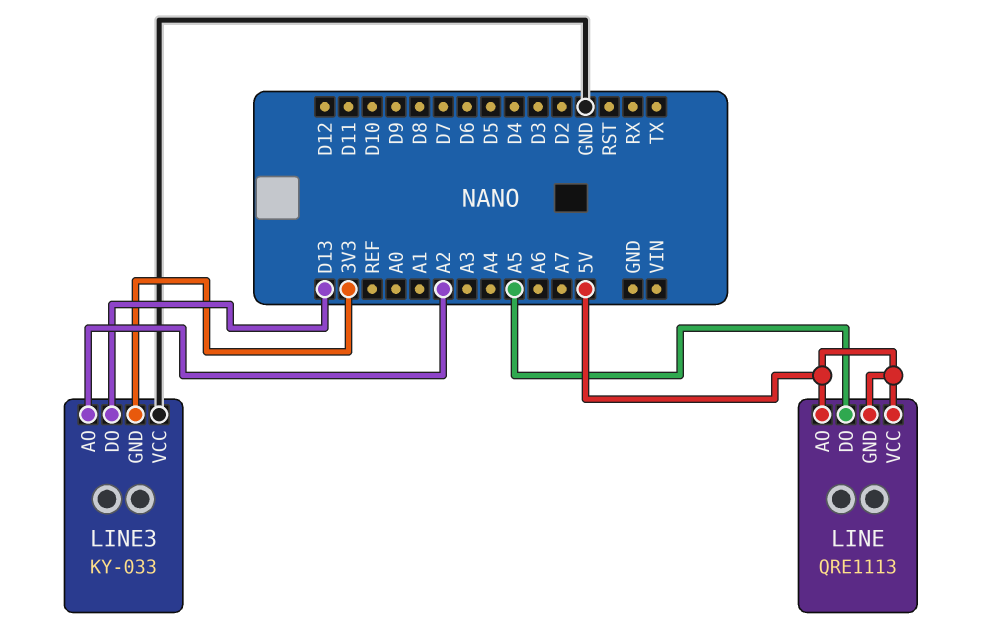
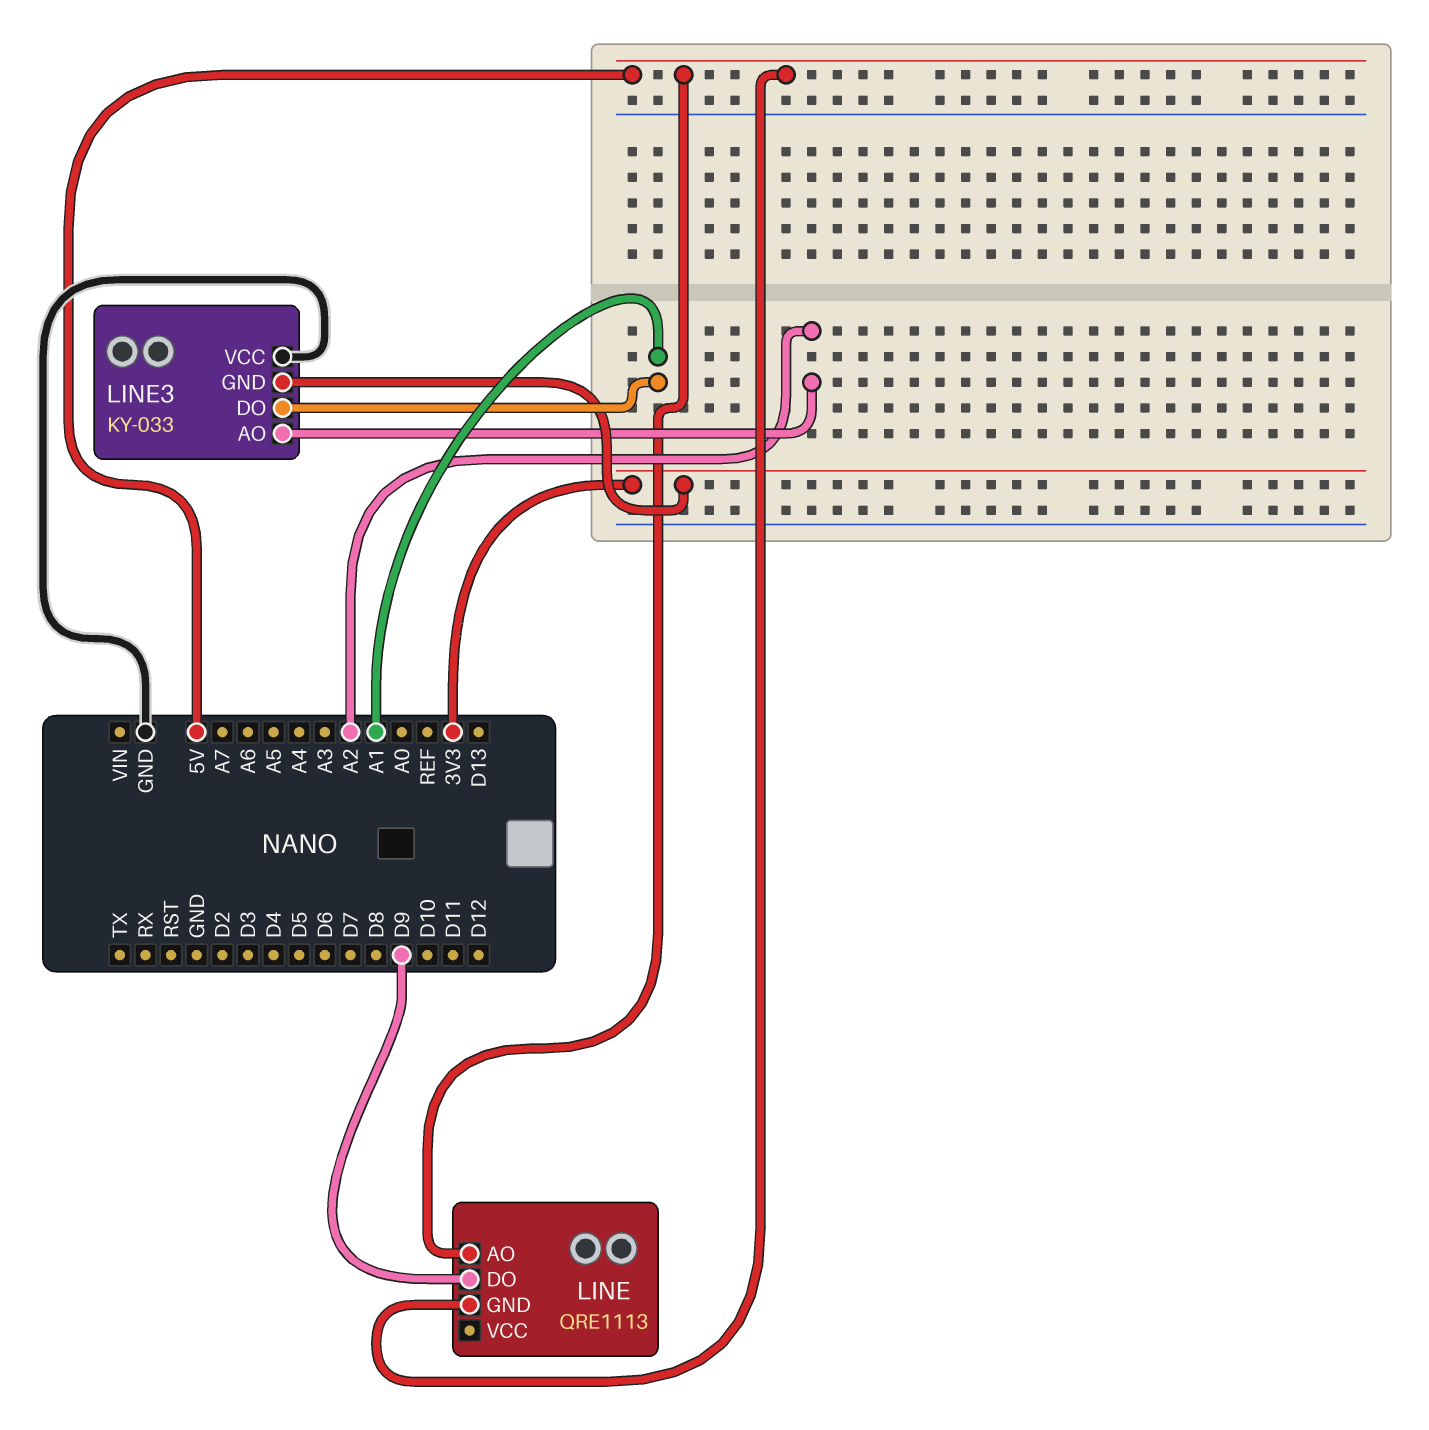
LINE pin DO: A5 -> D9
LINE pin VCC: 5V -> none
LINE3 pin DO: D13 -> A1

